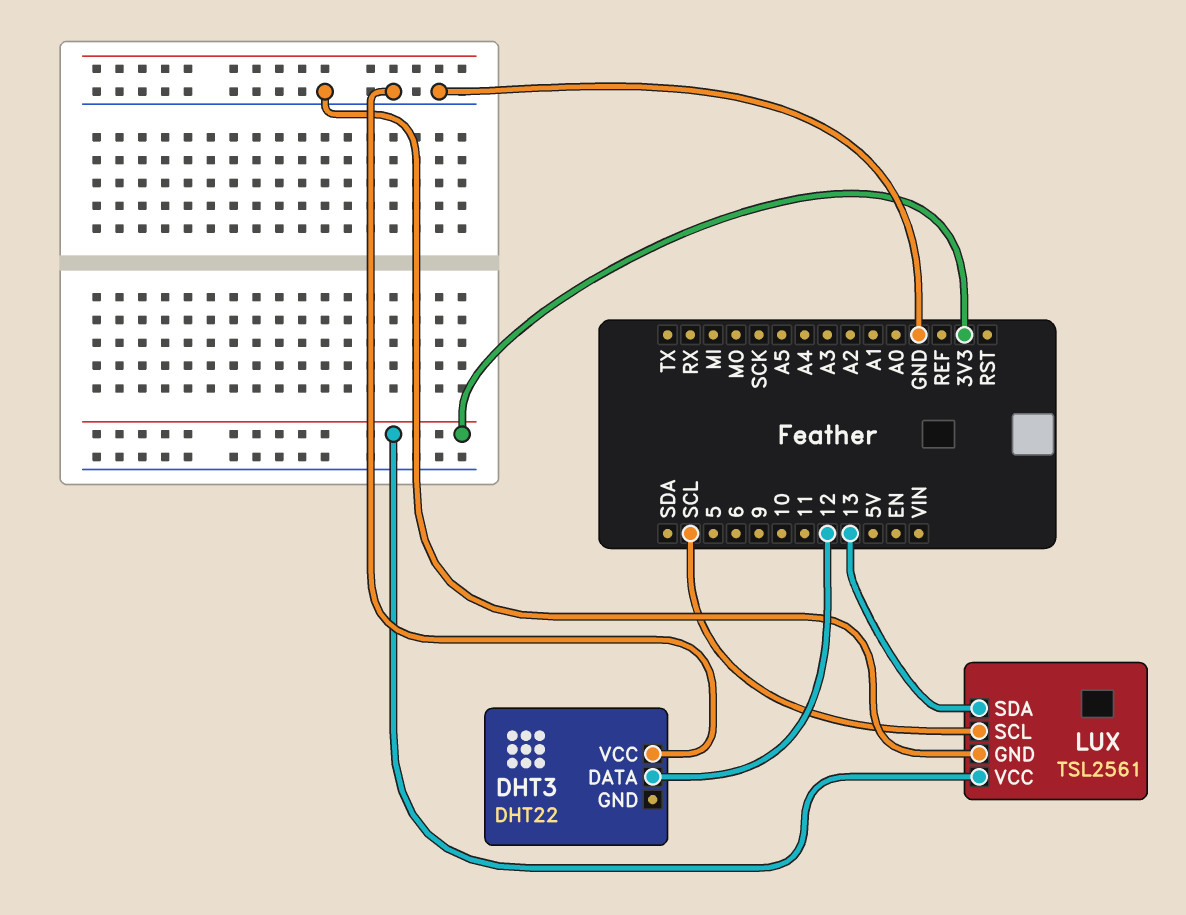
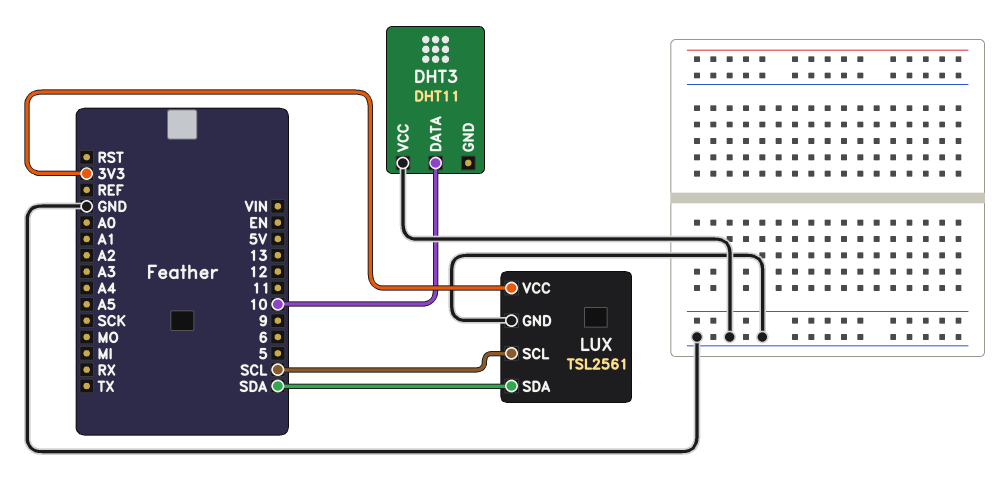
DHT3: DHT22 -> DHT11
DHT3 pin DATA: 12 -> 10
LUX pin SDA: 13 -> SDA

